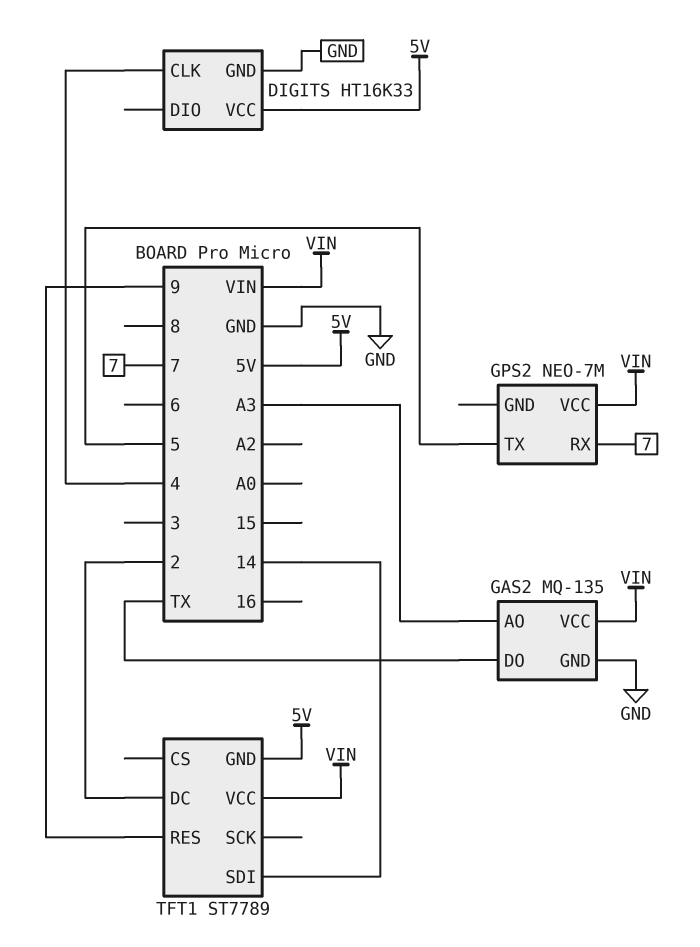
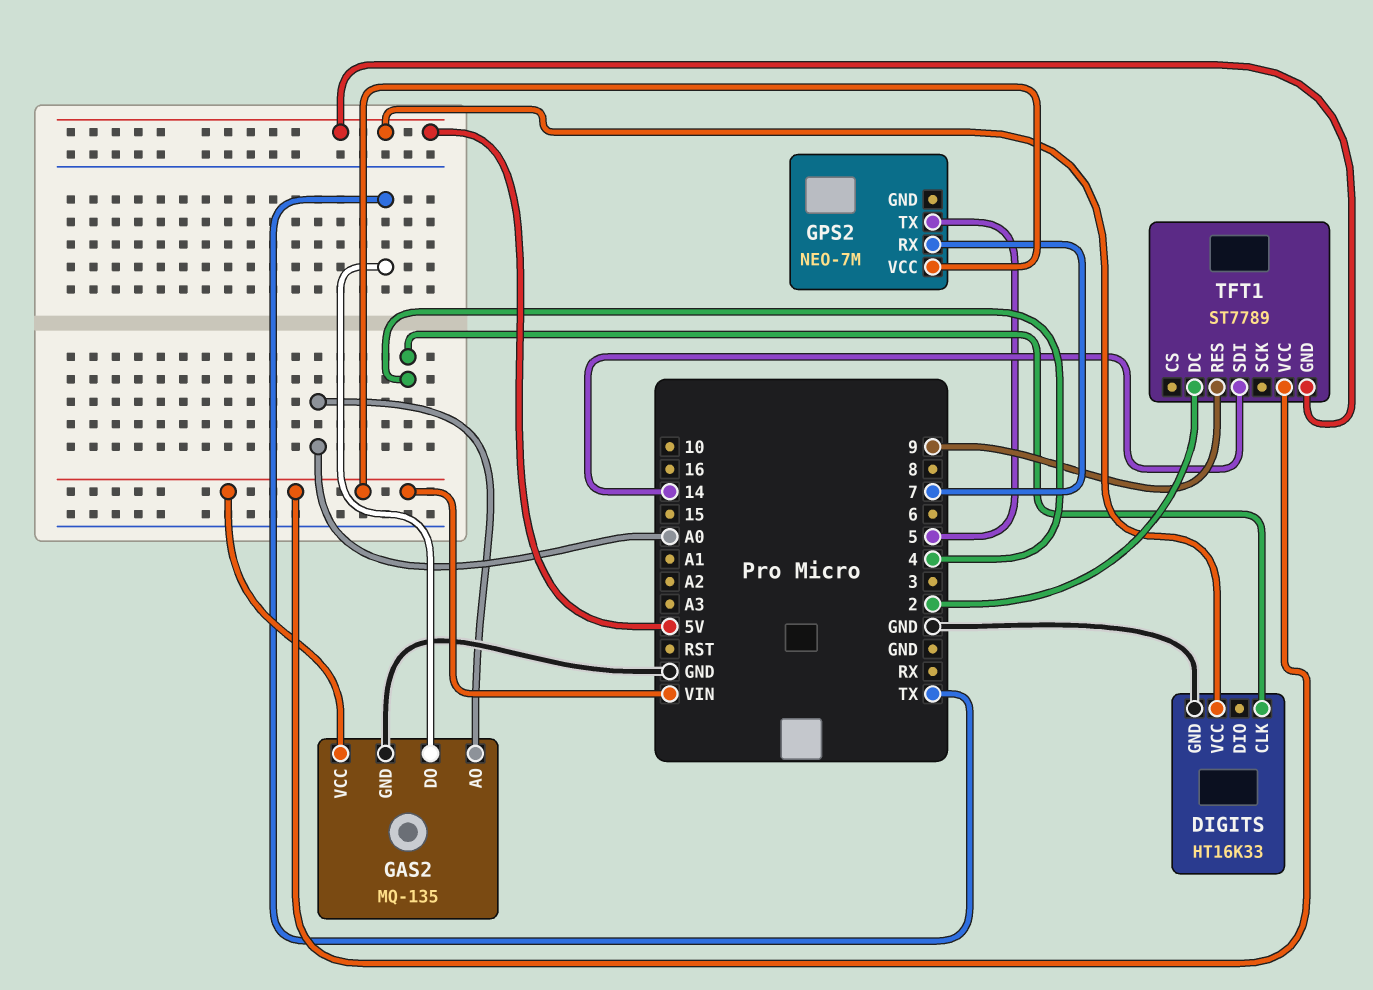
GAS2 pin AO: A3 -> A0

